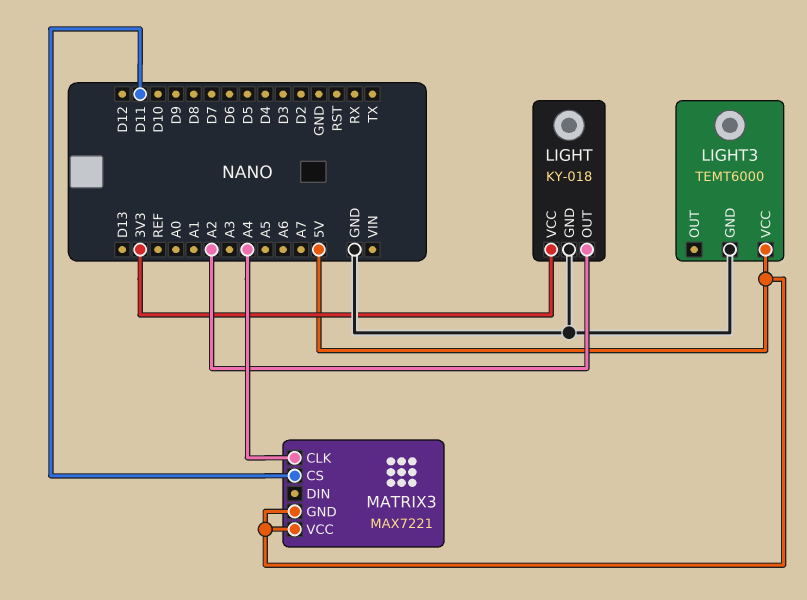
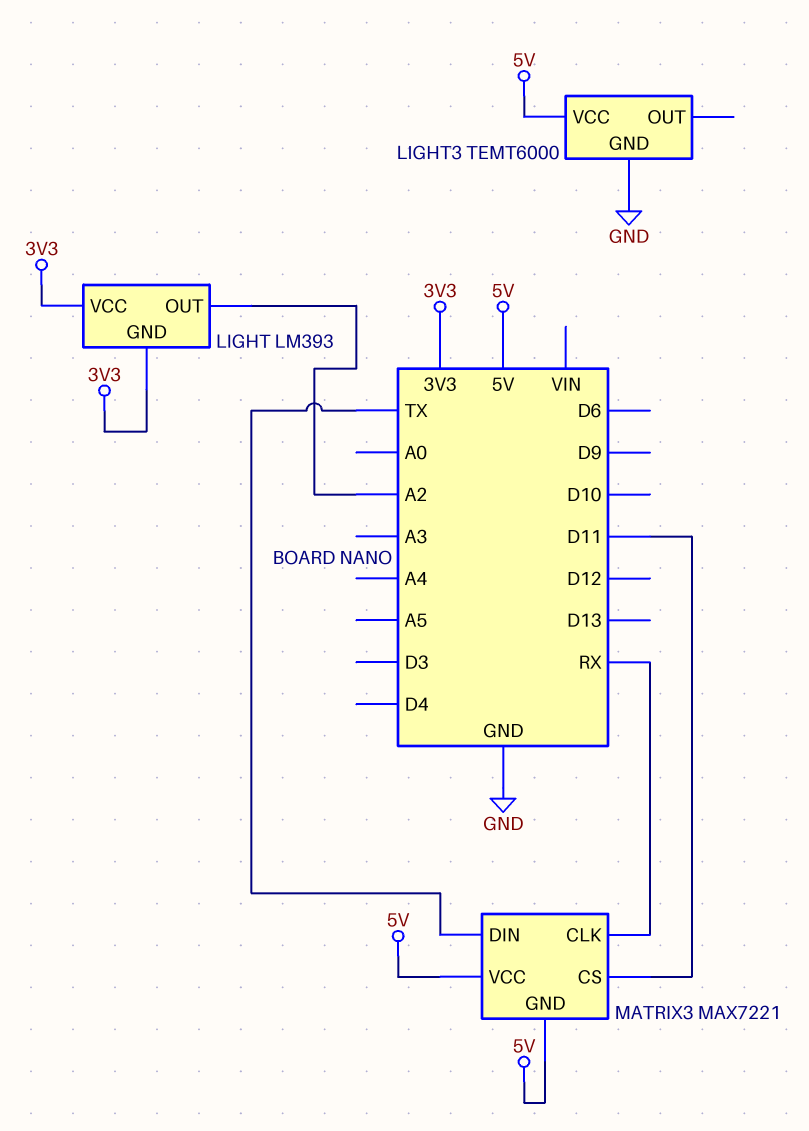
LIGHT: KY-018 -> LM393
LIGHT pin GND: GND -> 3V3
MATRIX3 pin CLK: A4 -> RX
MATRIX3 pin DIN: none -> TX

